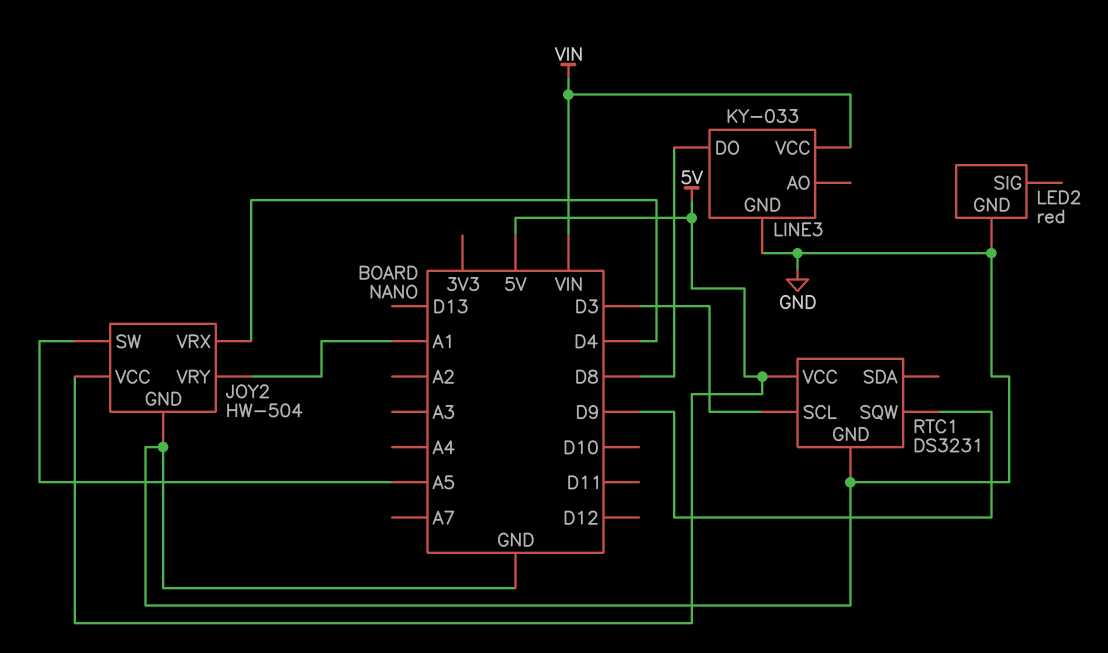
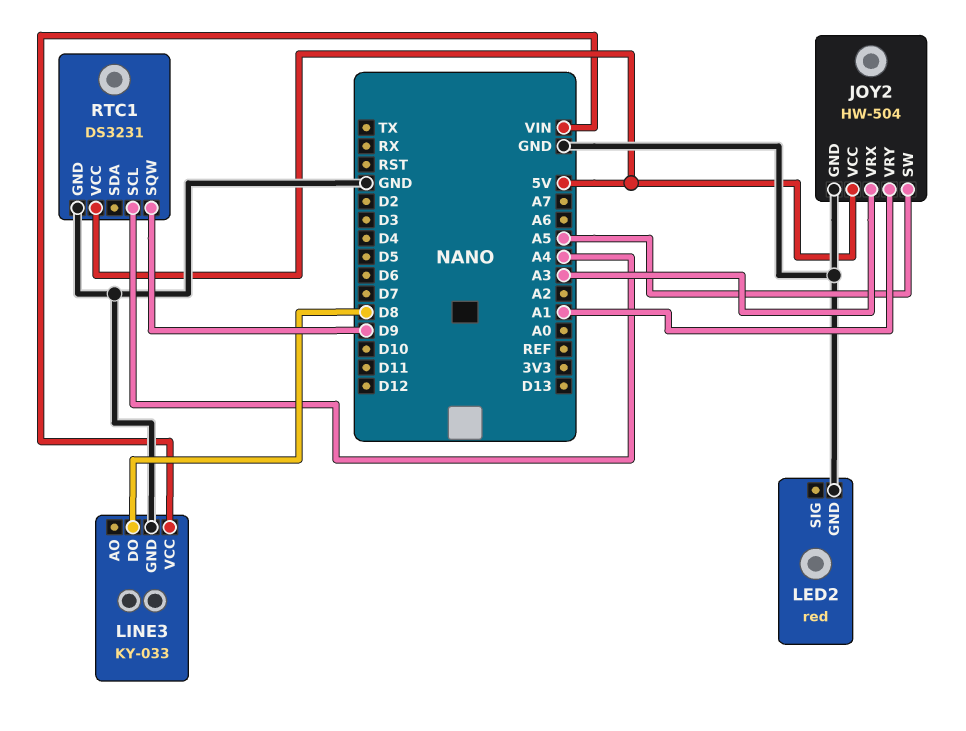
JOY2 pin VRX: D4 -> A3
RTC1 pin SCL: D3 -> A4

